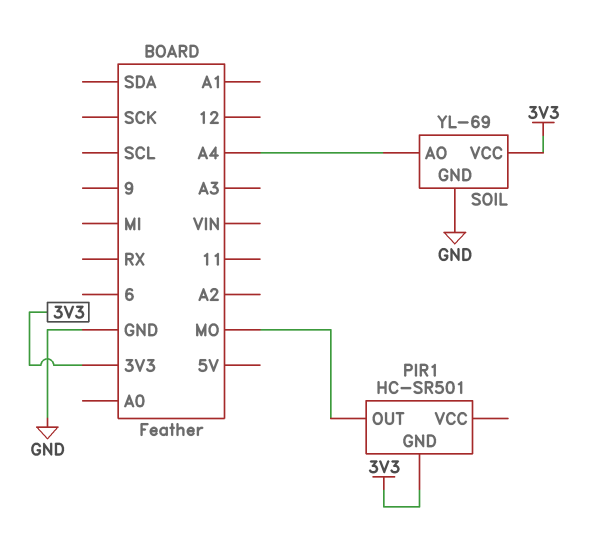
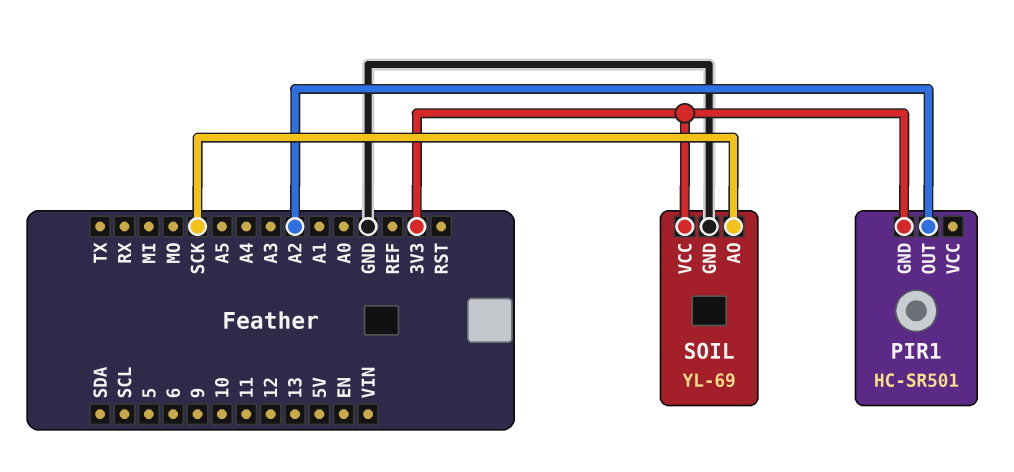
PIR1 pin OUT: MO -> A2
SOIL pin AO: A4 -> SCK

